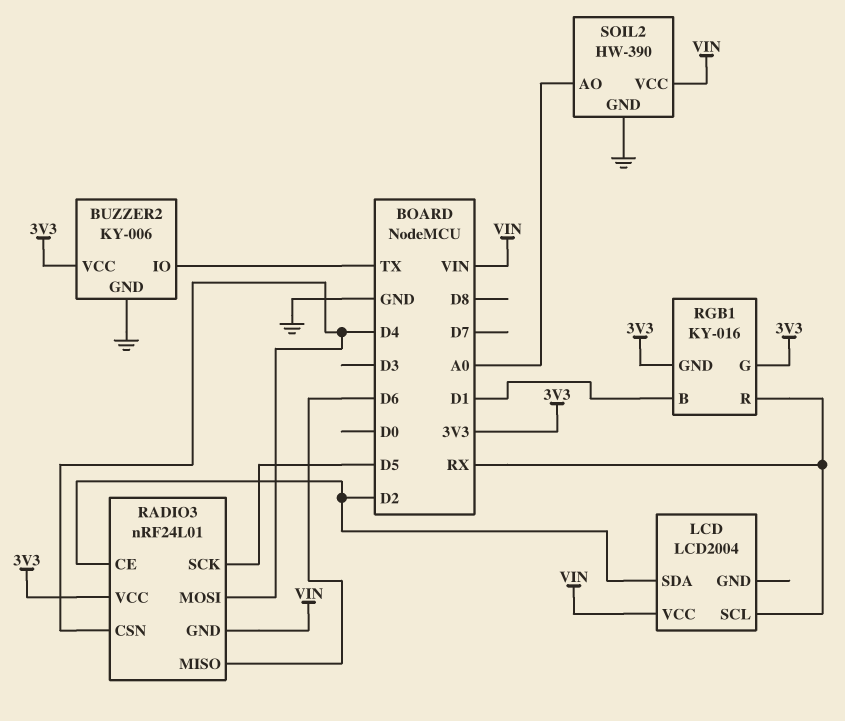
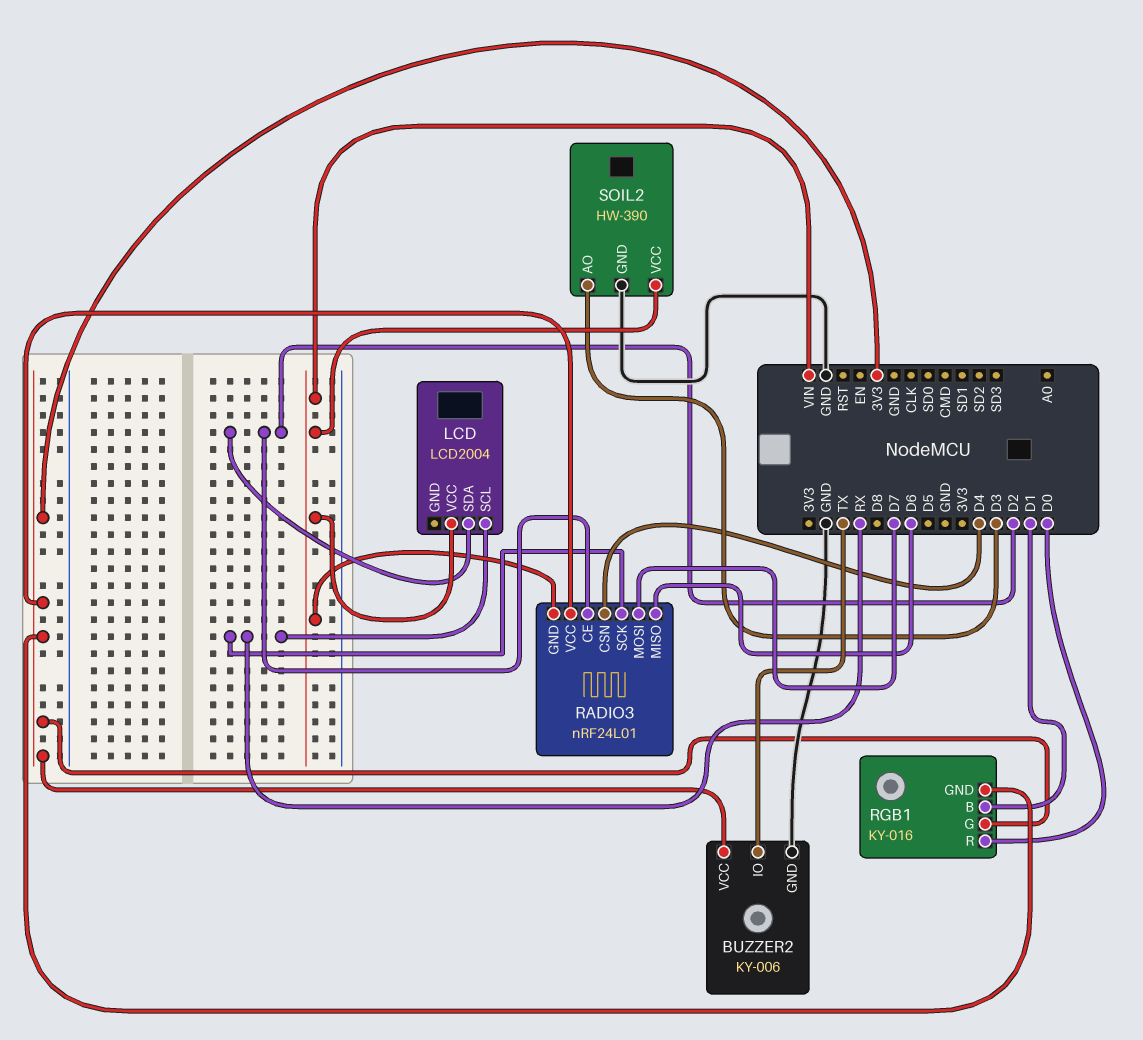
RADIO3 pin MOSI: D4 -> D7
RADIO3 pin SCK: D5 -> RX
RGB1 pin R: RX -> D0
SOIL2 pin AO: A0 -> D3

